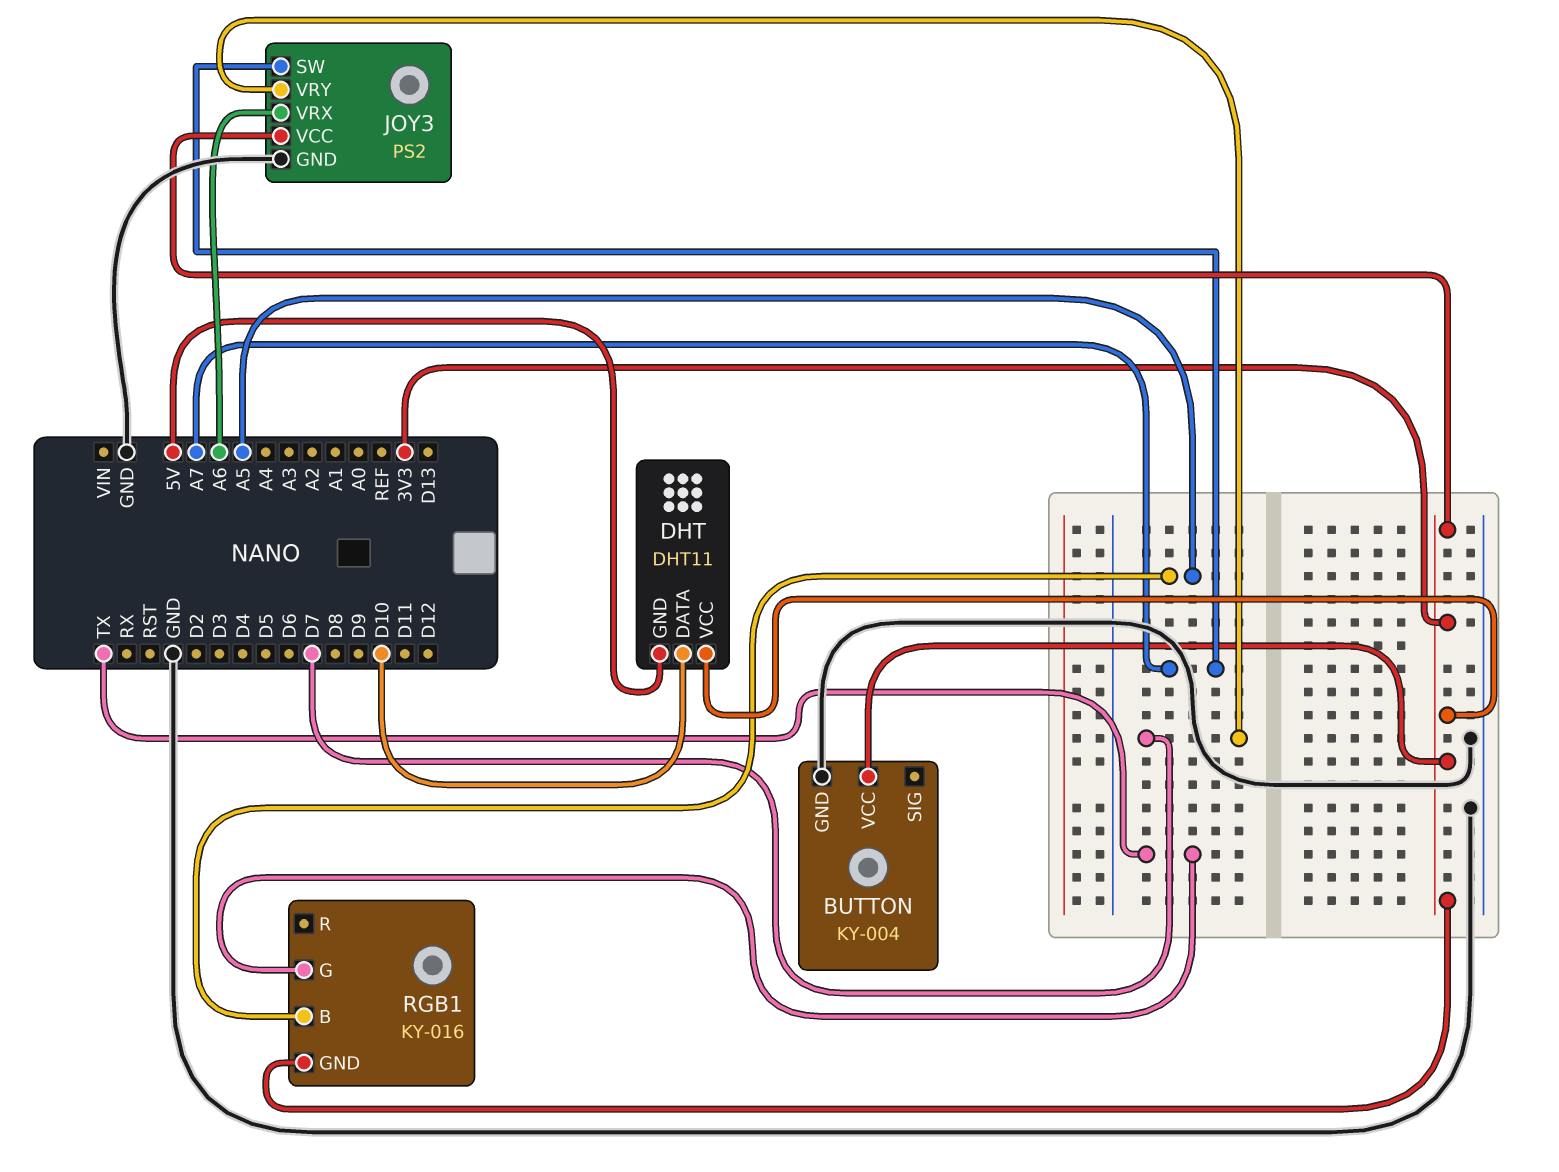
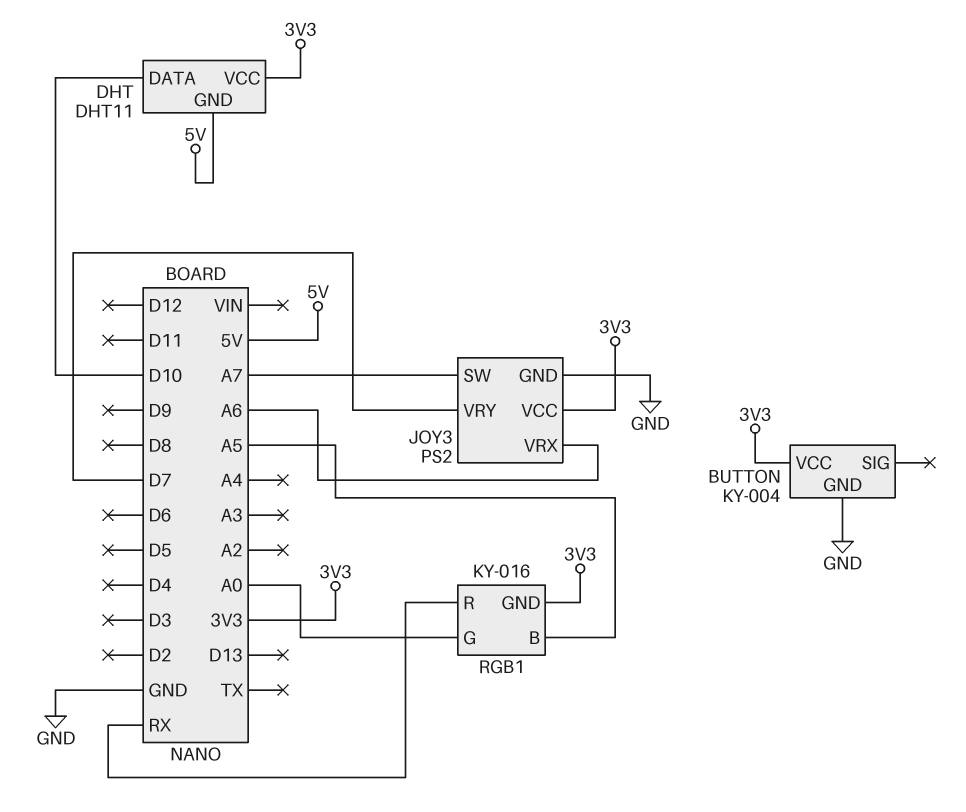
RGB1 pin G: TX -> A0
RGB1 pin R: none -> RX

